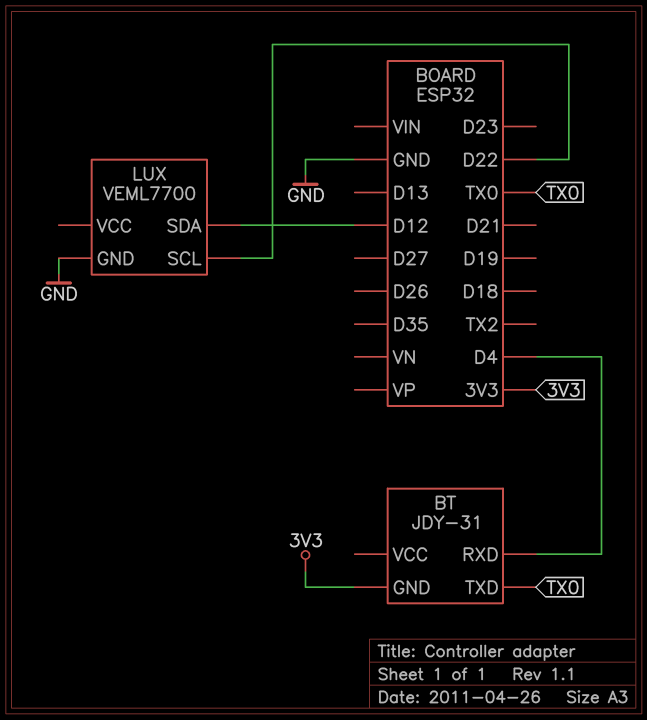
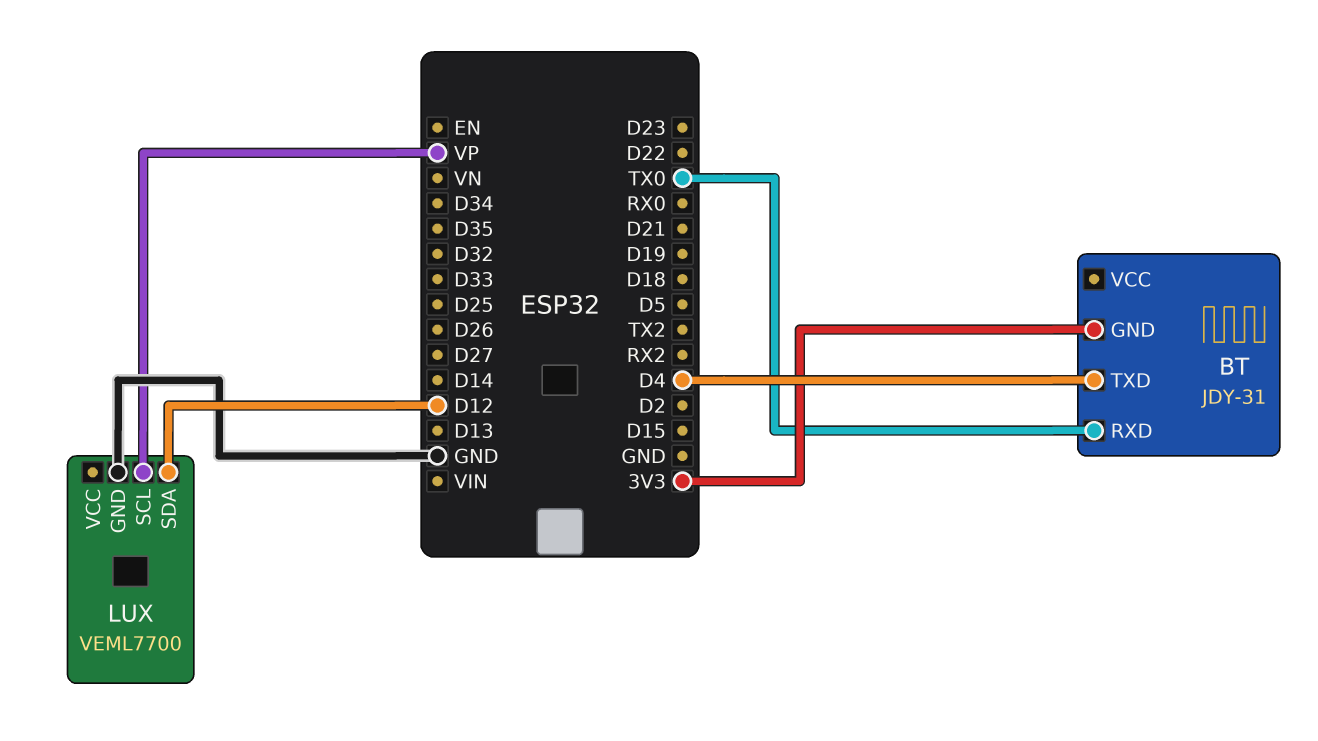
BT pin RXD: D4 -> TX0
BT pin TXD: TX0 -> D4
LUX pin SCL: D22 -> VP

